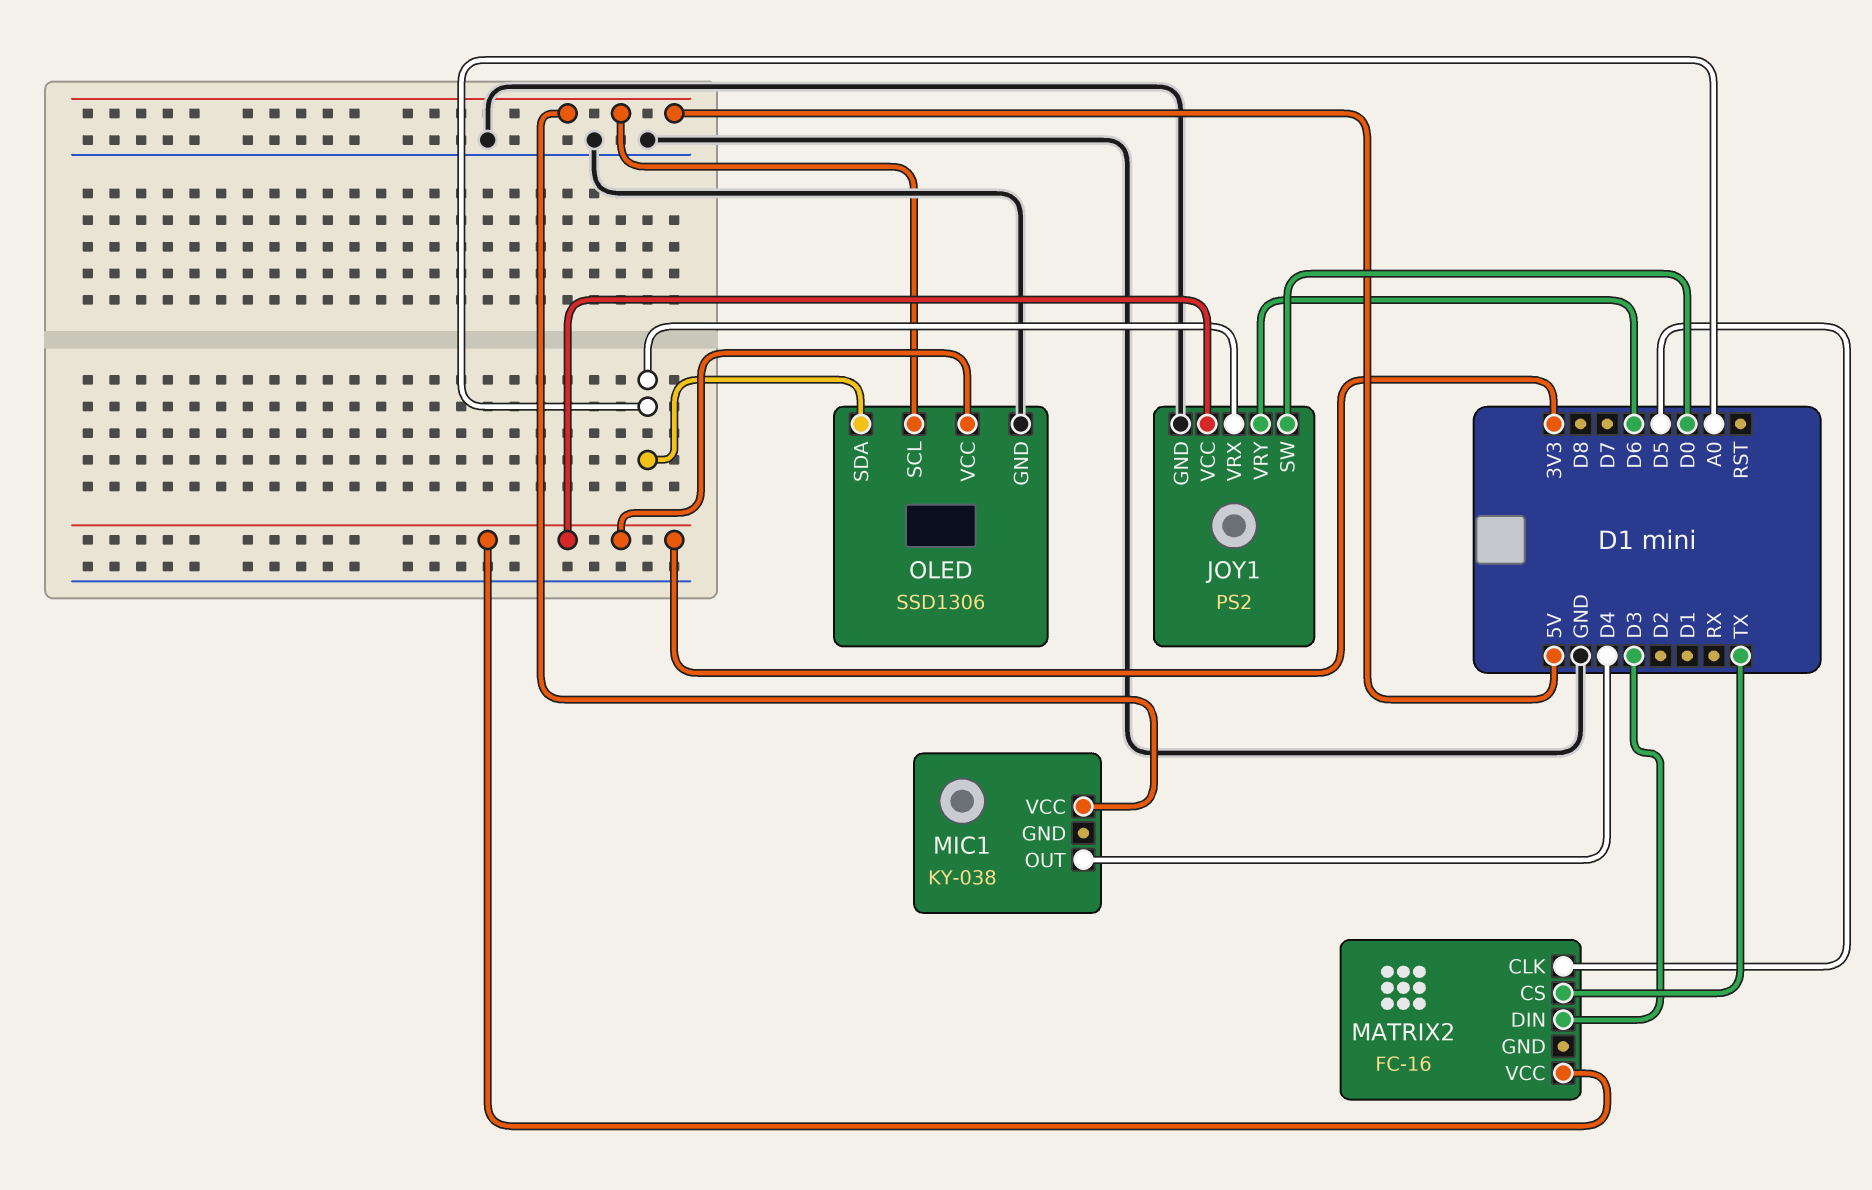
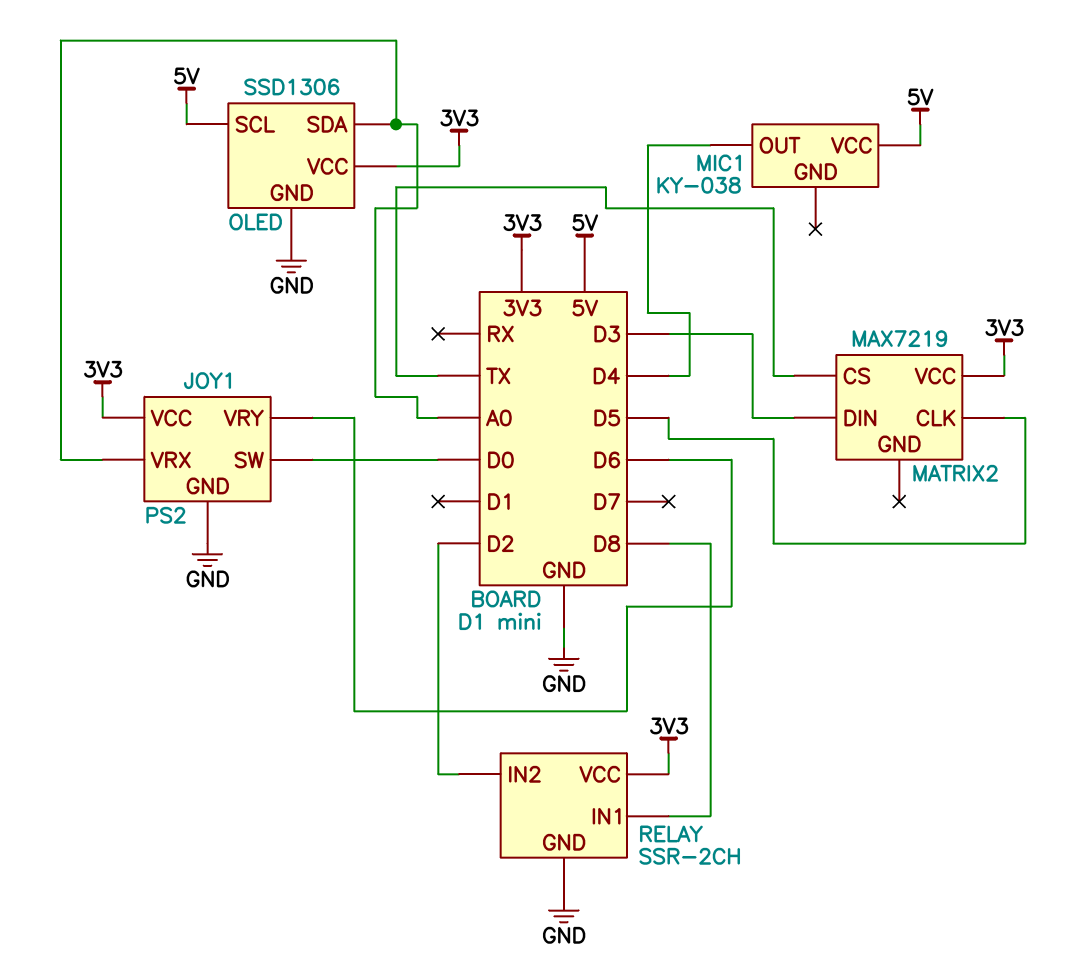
MATRIX2: FC-16 -> MAX7219
RELAY: none -> SSR-2CH
RELAY pin GND: none -> GND
RELAY pin IN1: none -> D8
RELAY pin IN2: none -> D2
RELAY pin VCC: none -> 3V3

